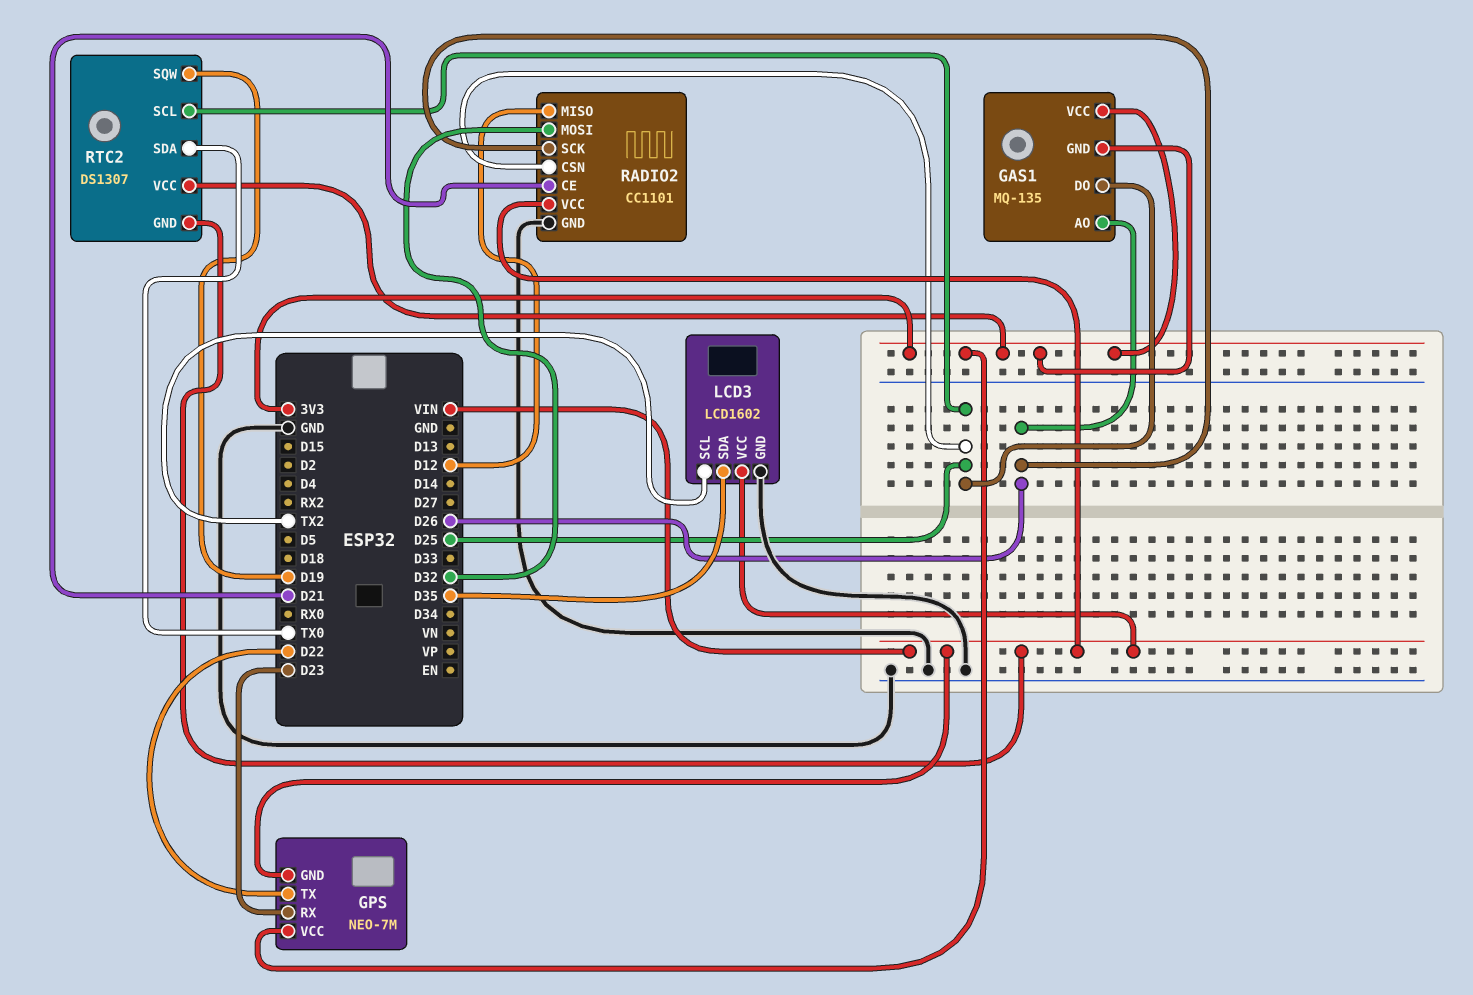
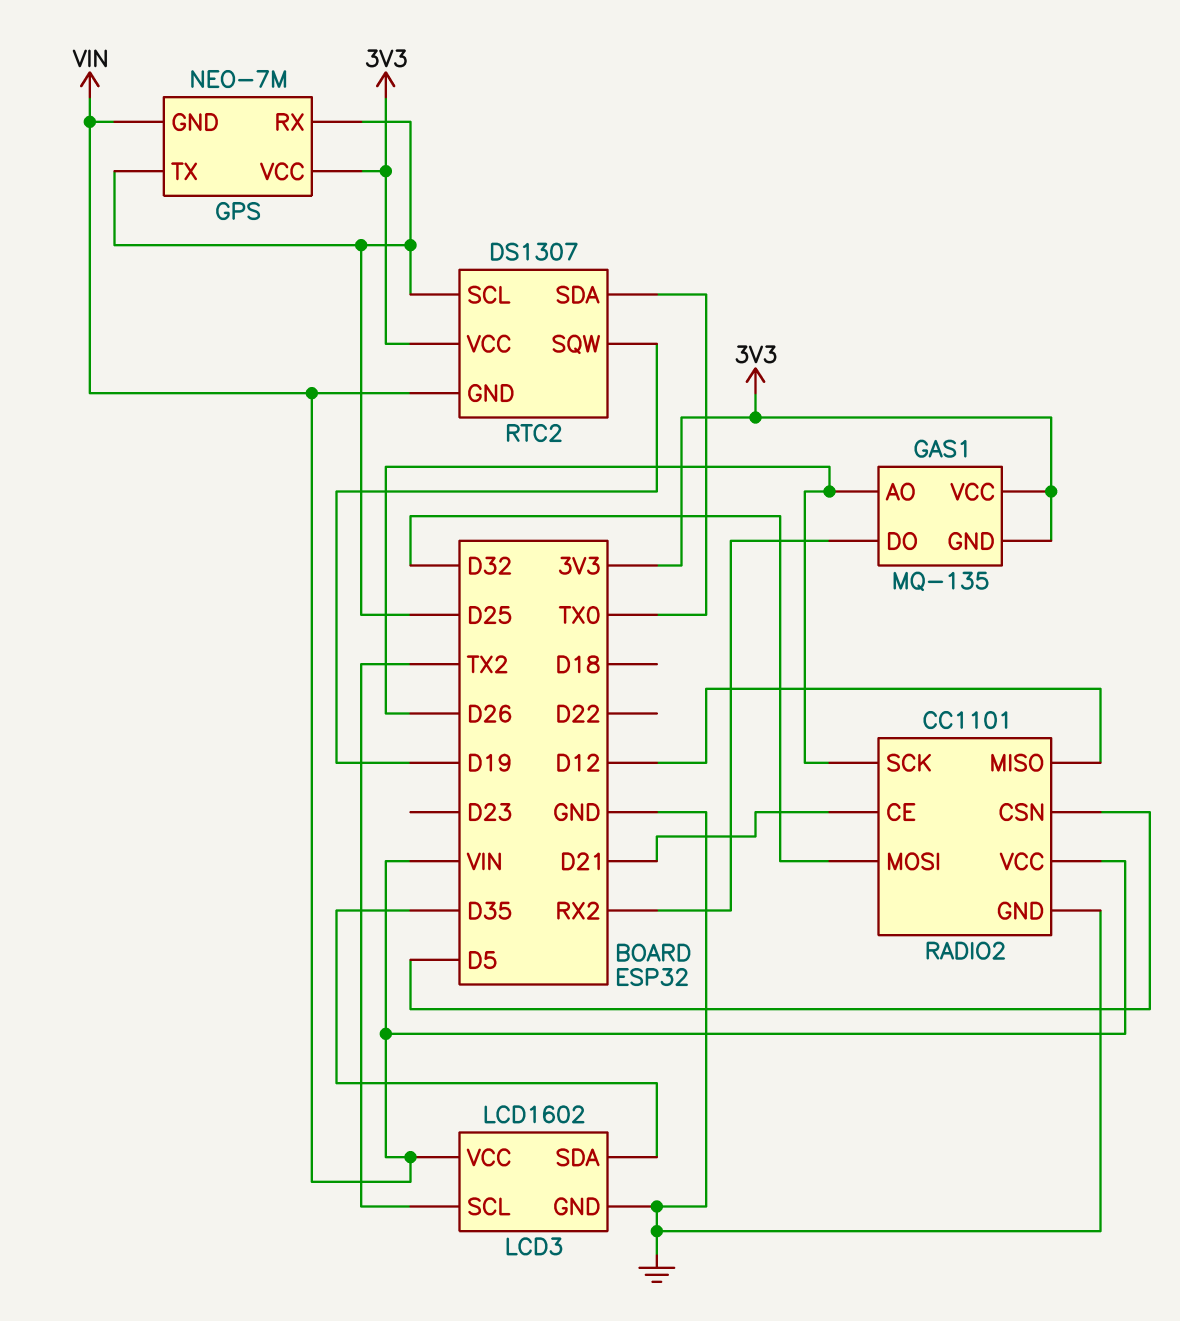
GAS1 pin DO: D25 -> RX2
GPS pin RX: D23 -> D25
GPS pin TX: D22 -> D25
RADIO2 pin CSN: D25 -> D5

